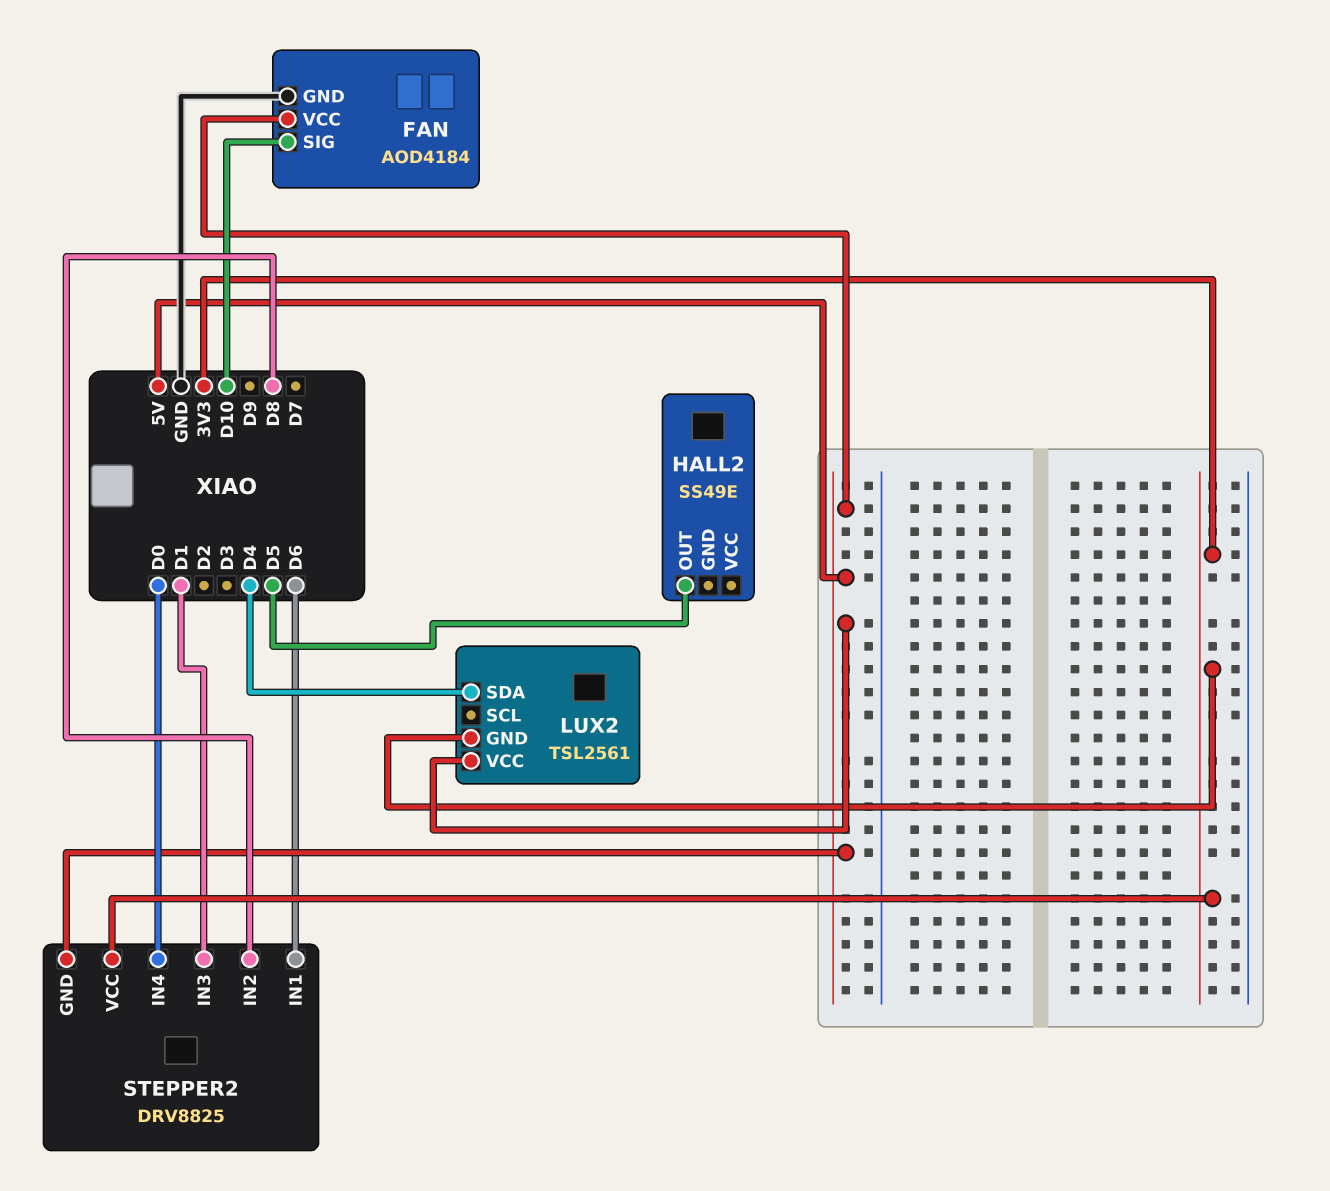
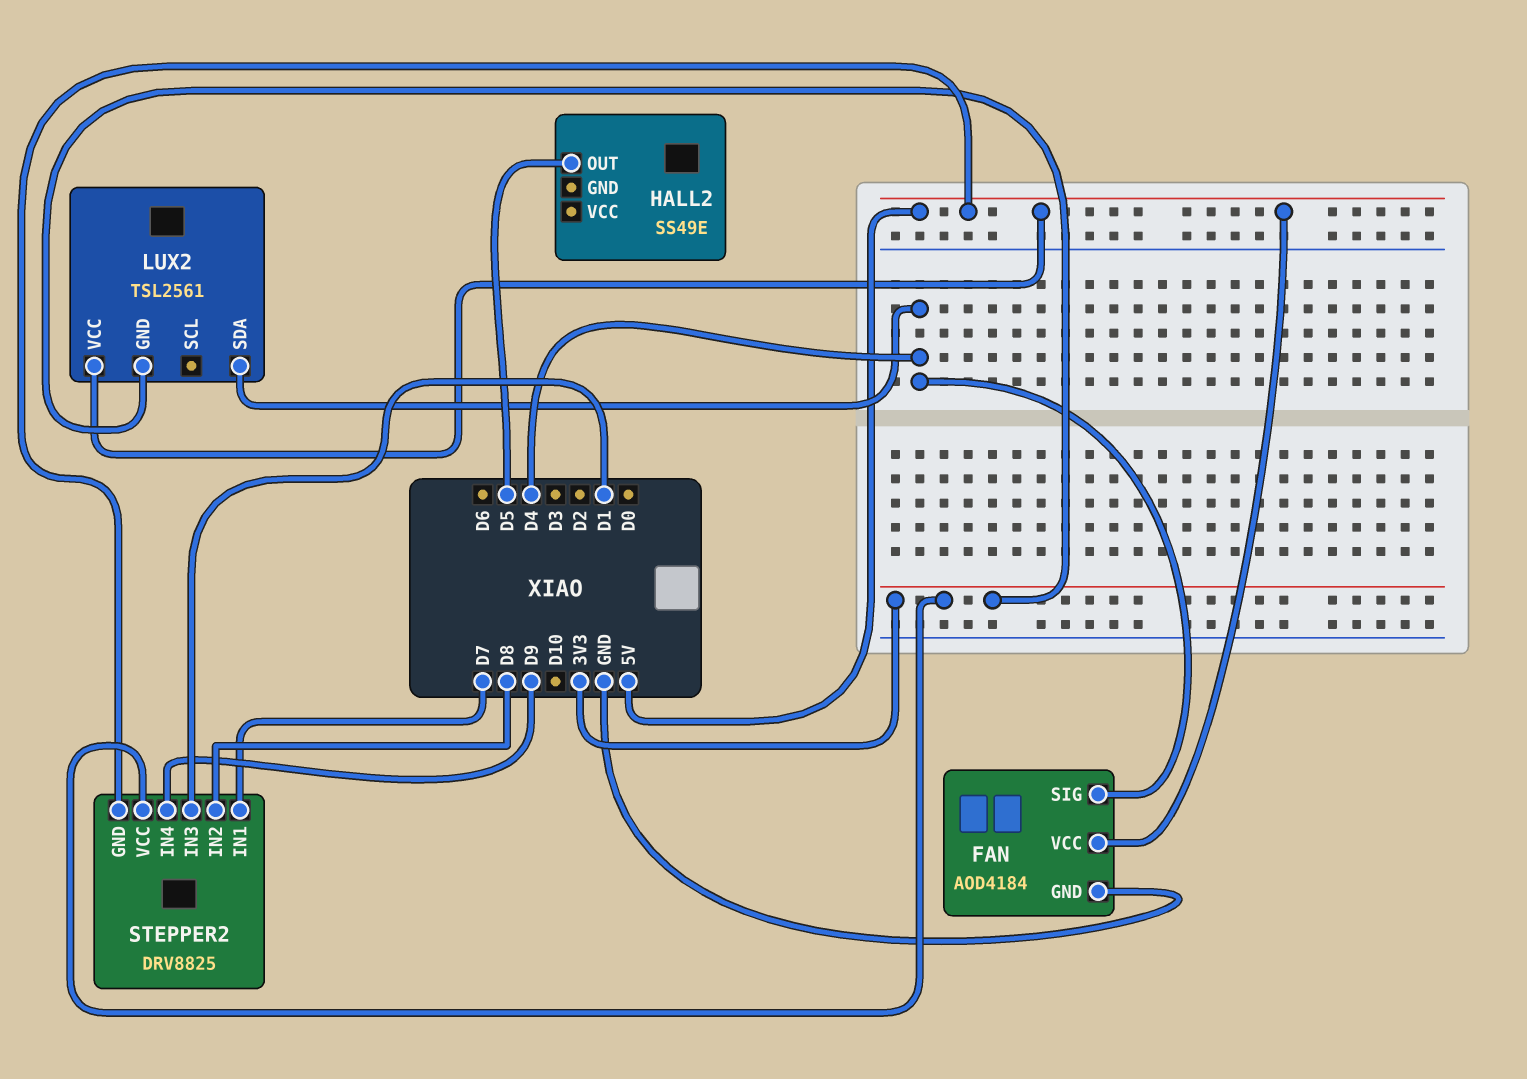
FAN pin SIG: D10 -> D4
STEPPER2 pin IN1: D6 -> D7
STEPPER2 pin IN4: D0 -> D9

